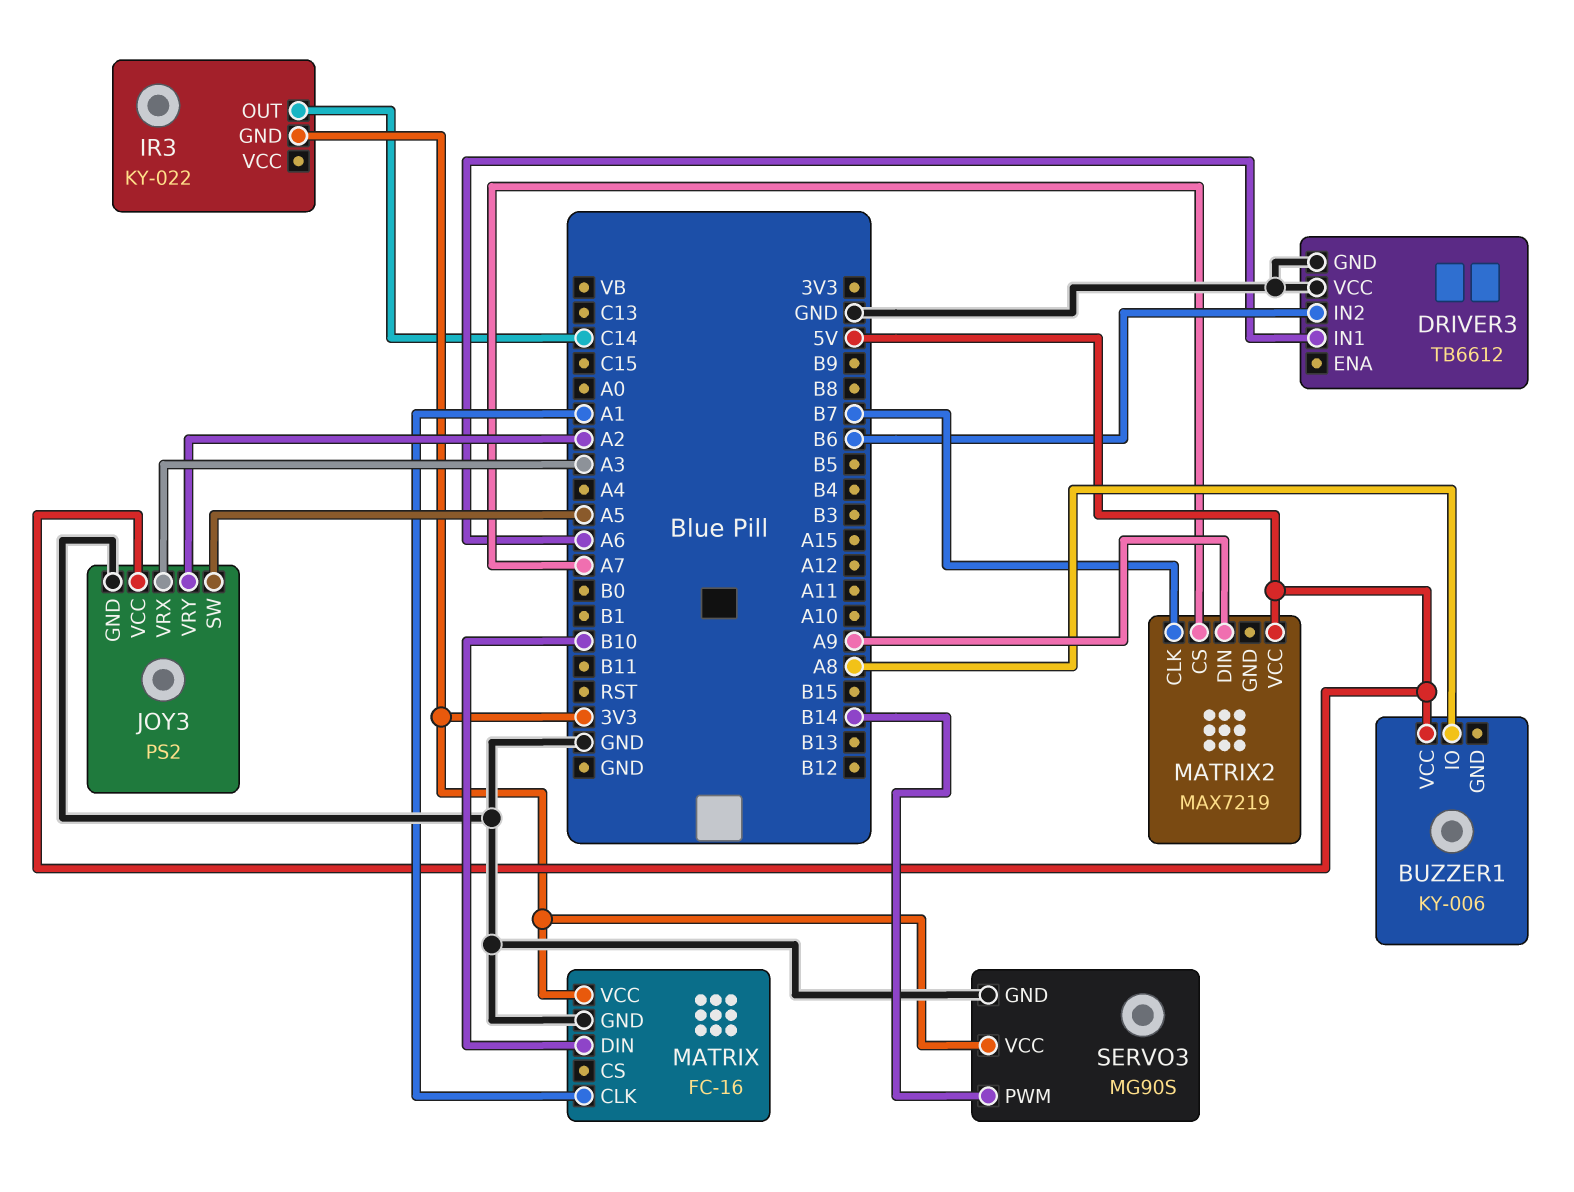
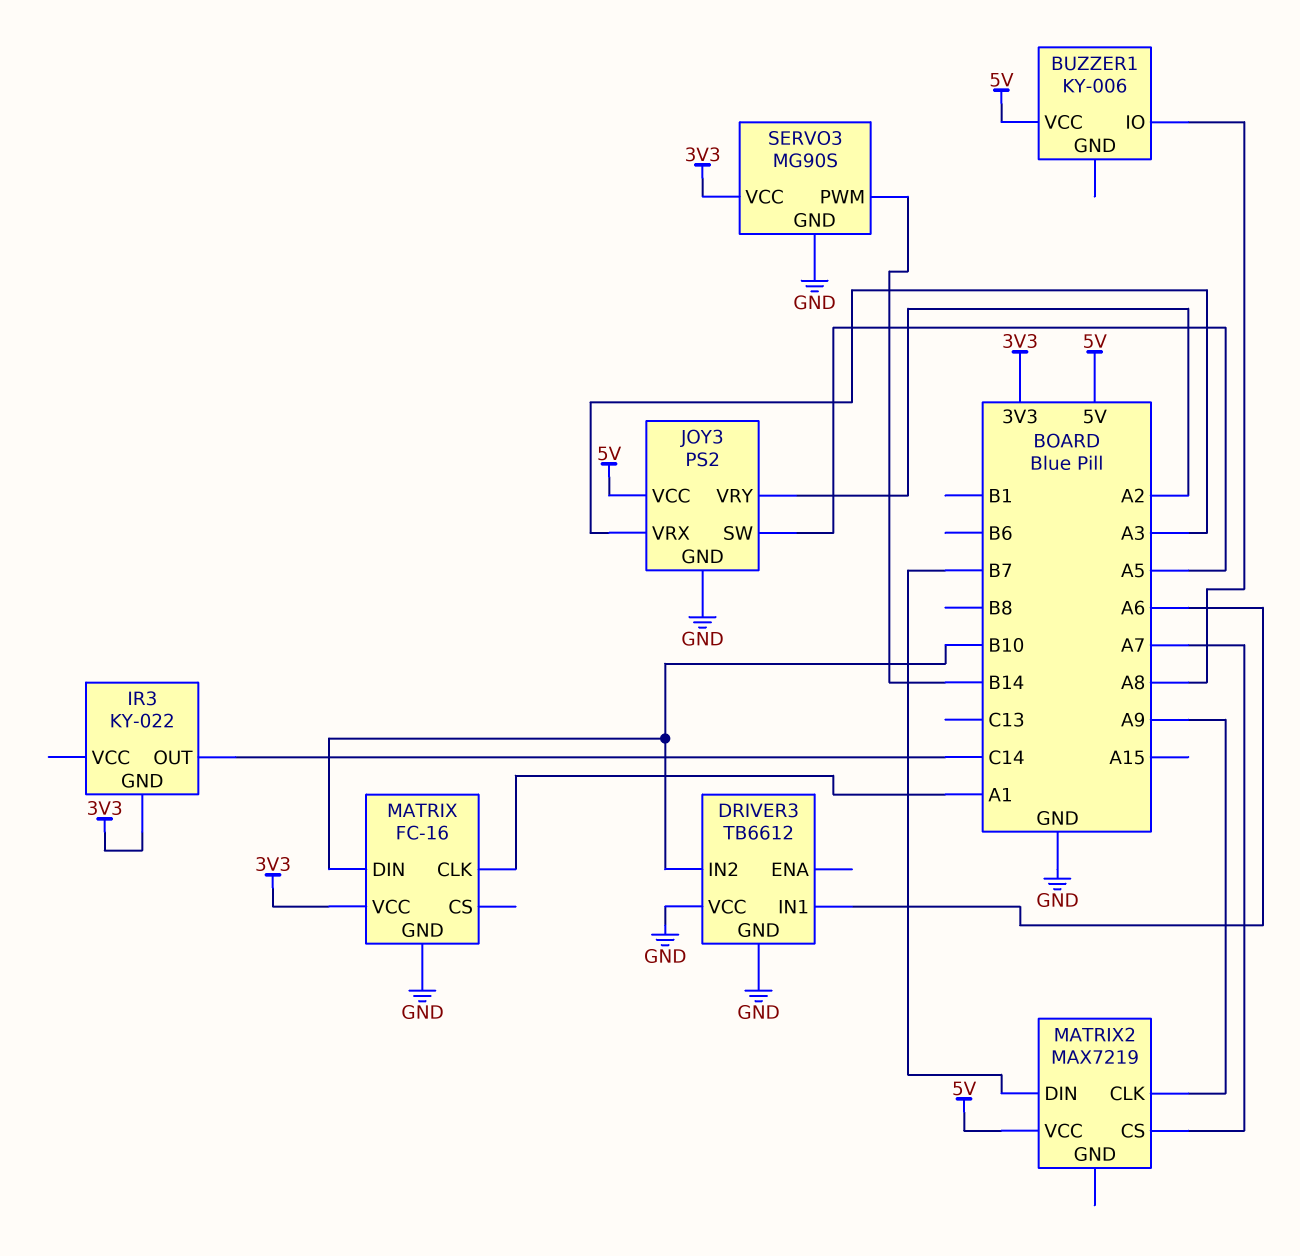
DRIVER3 pin IN2: B6 -> B10
MATRIX2 pin CLK: B7 -> A9
MATRIX2 pin DIN: A9 -> B7

